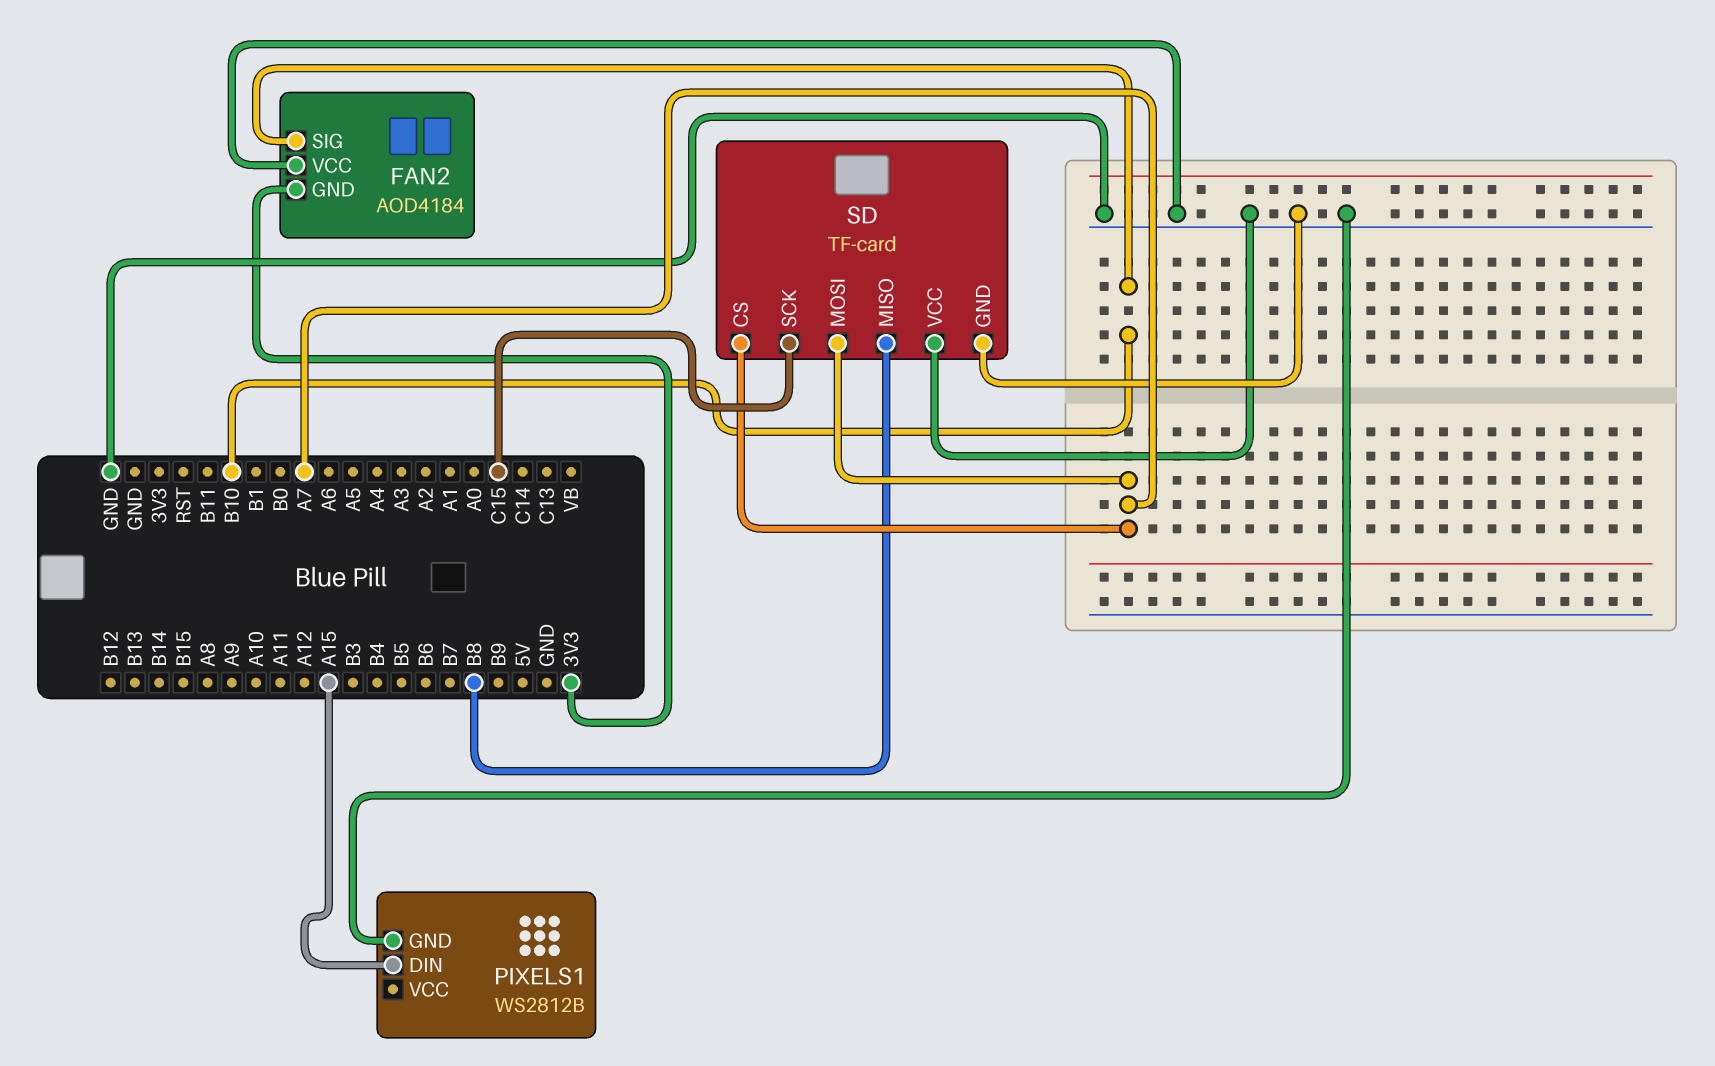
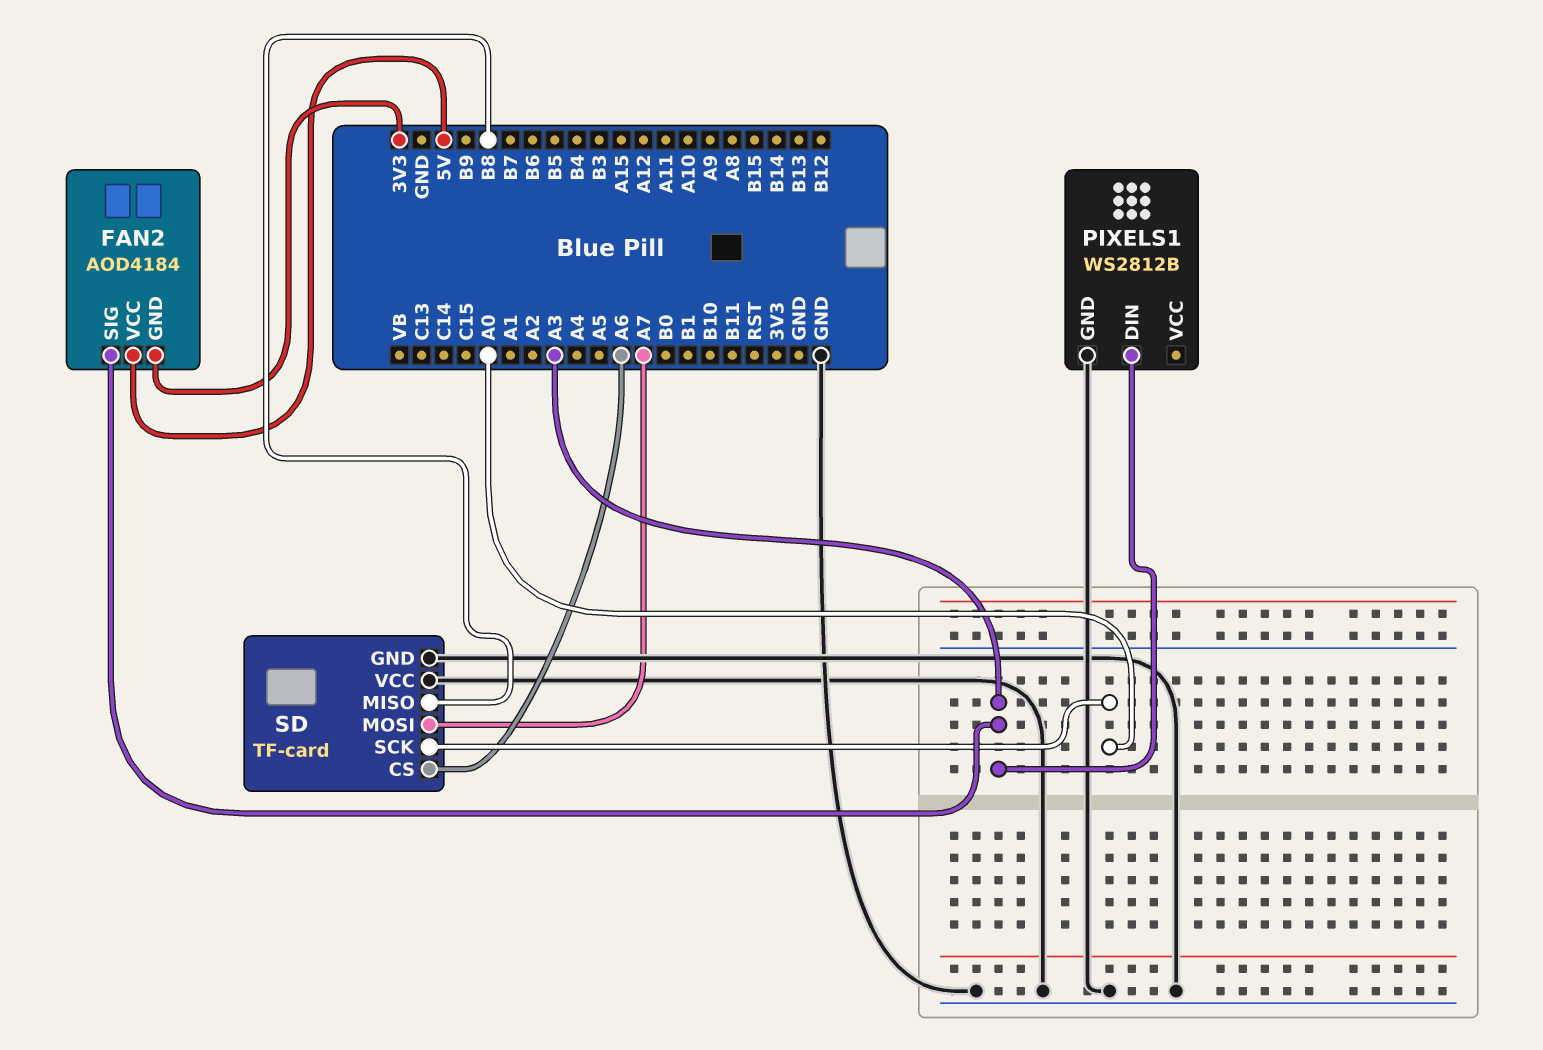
FAN2 pin SIG: B10 -> A3
FAN2 pin VCC: GND -> 5V
PIXELS1 pin DIN: A15 -> A3
SD pin CS: A7 -> A6
SD pin SCK: C15 -> A0

